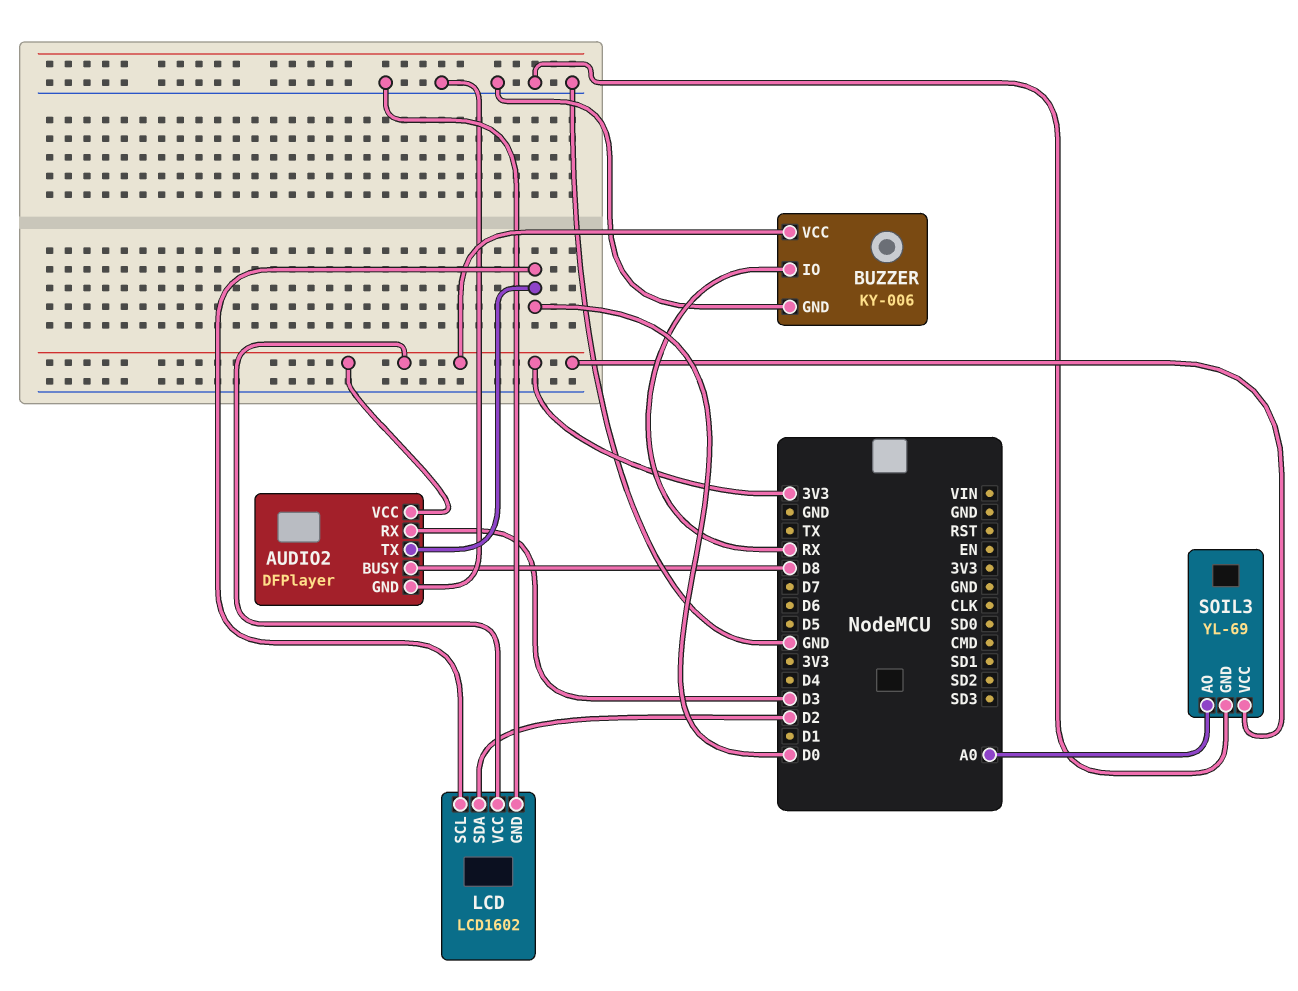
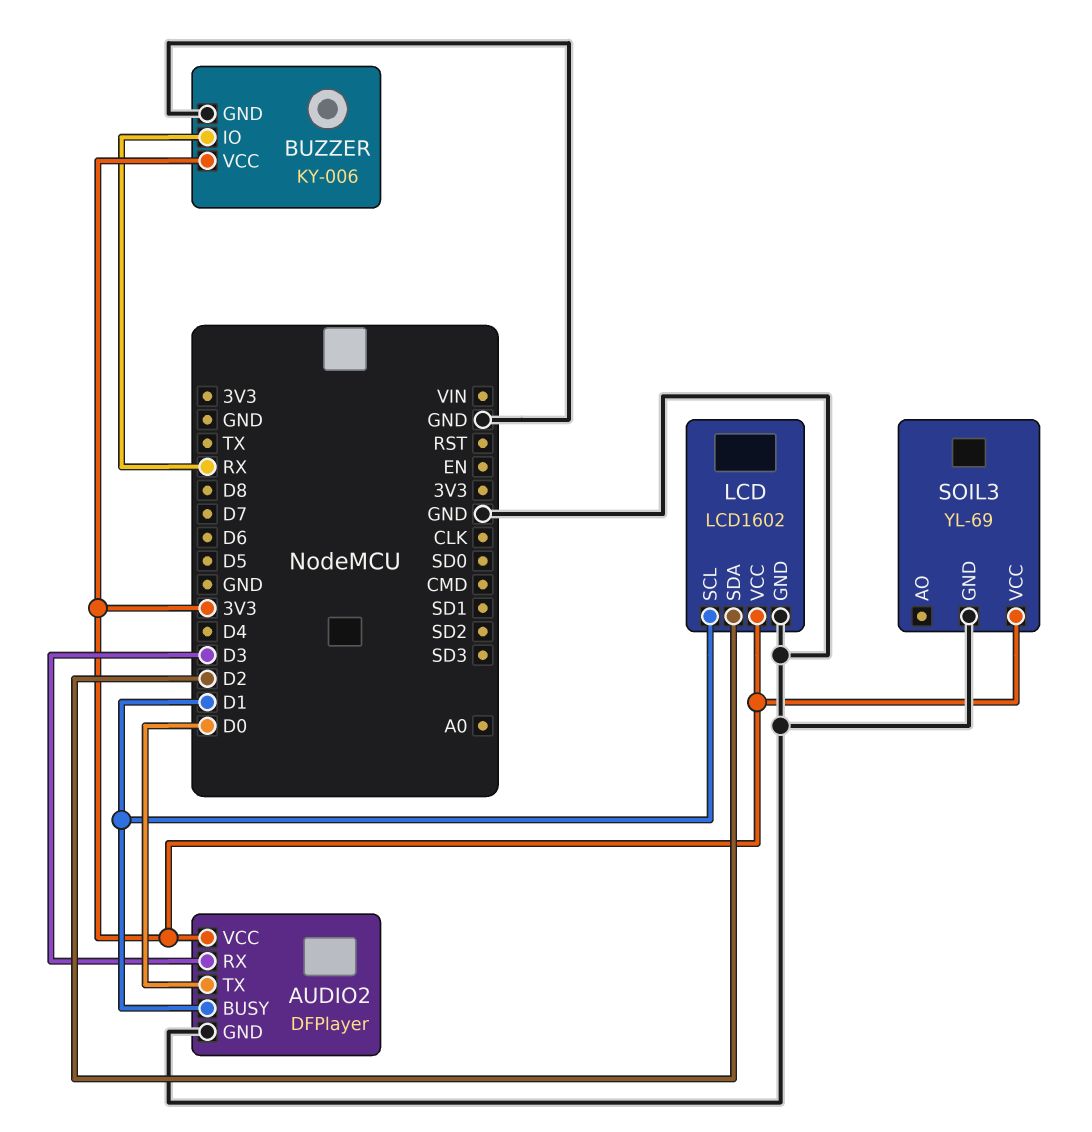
AUDIO2 pin BUSY: D8 -> D1
LCD pin SCL: D0 -> D1
SOIL3 pin AO: A0 -> none

